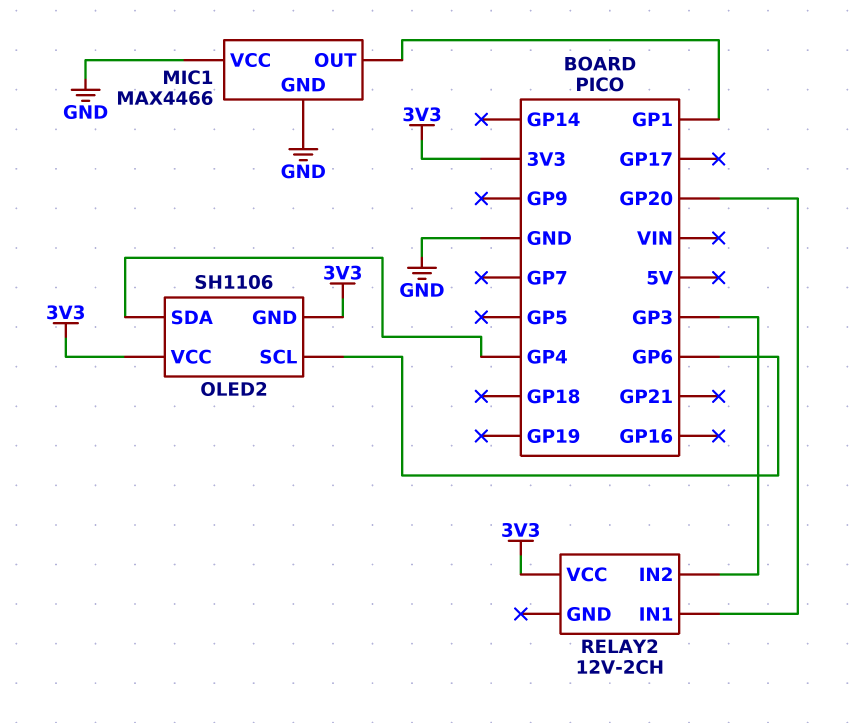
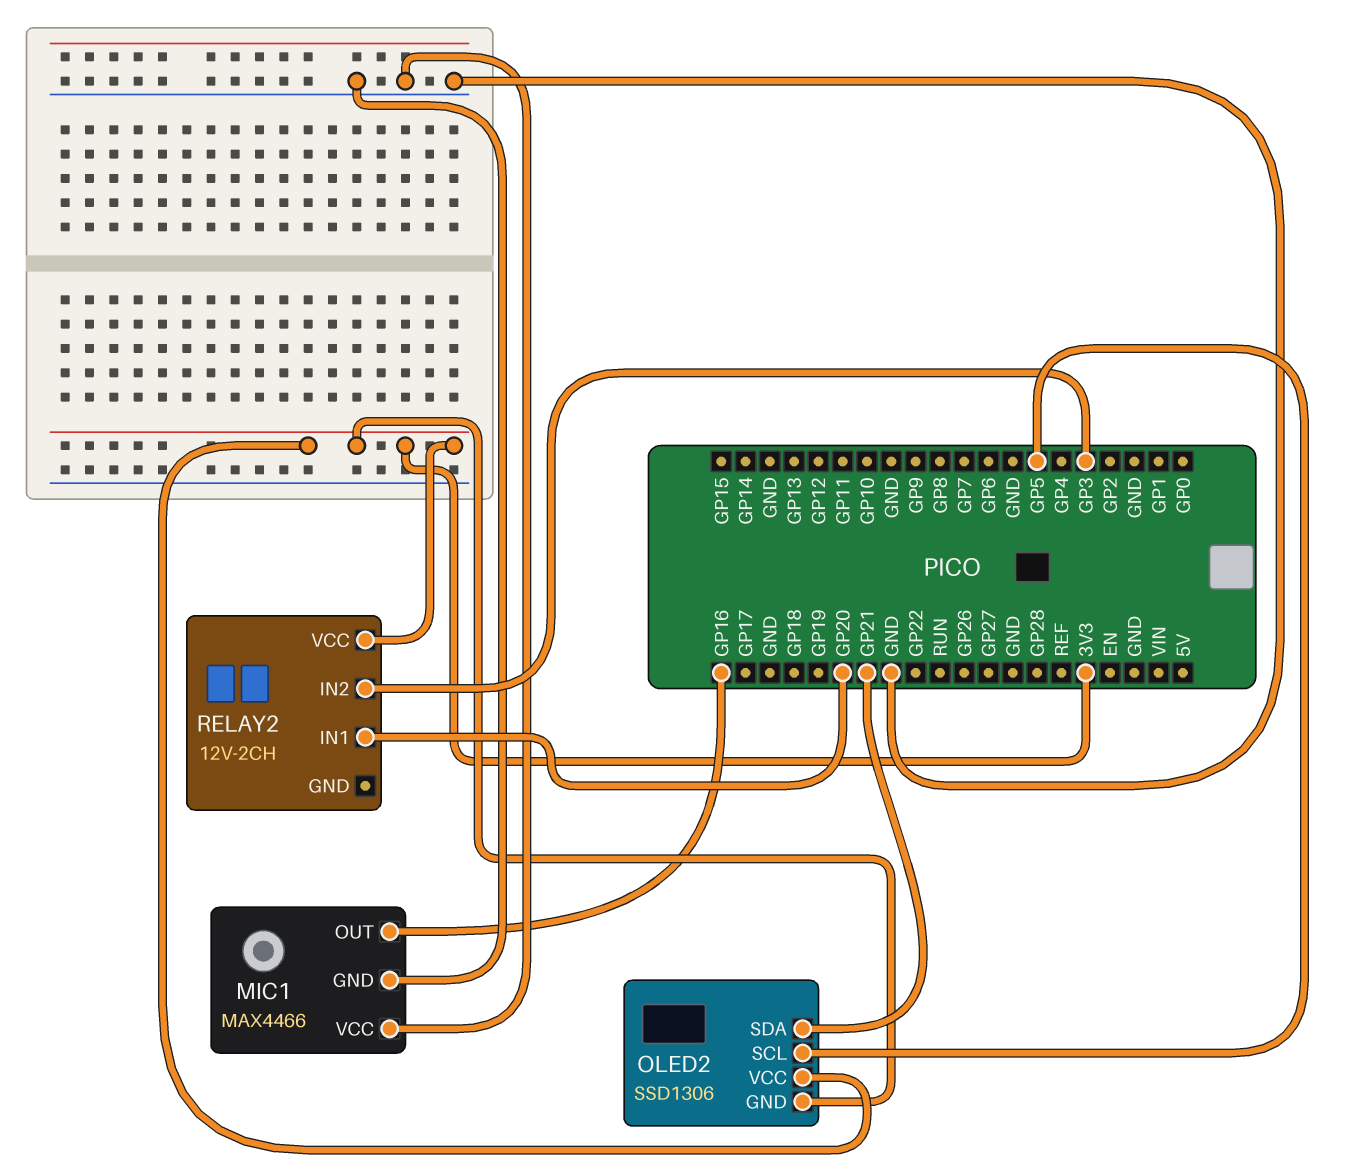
MIC1 pin OUT: GP1 -> GP16
OLED2: SH1106 -> SSD1306
OLED2 pin SCL: GP6 -> GP5
OLED2 pin SDA: GP4 -> GP21

